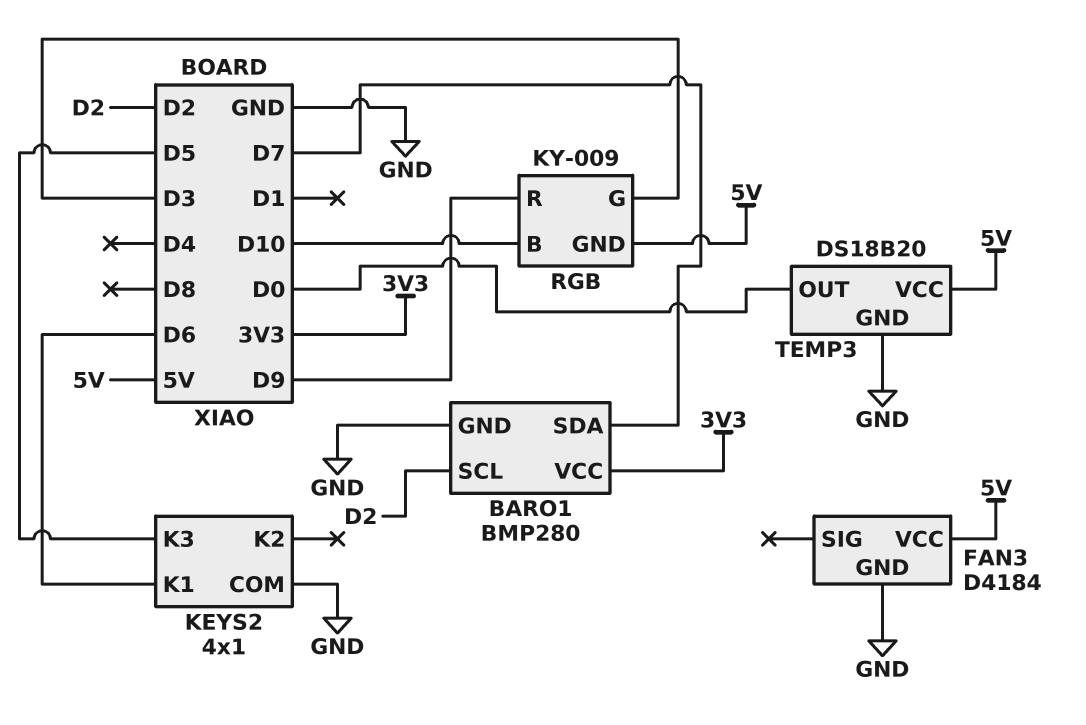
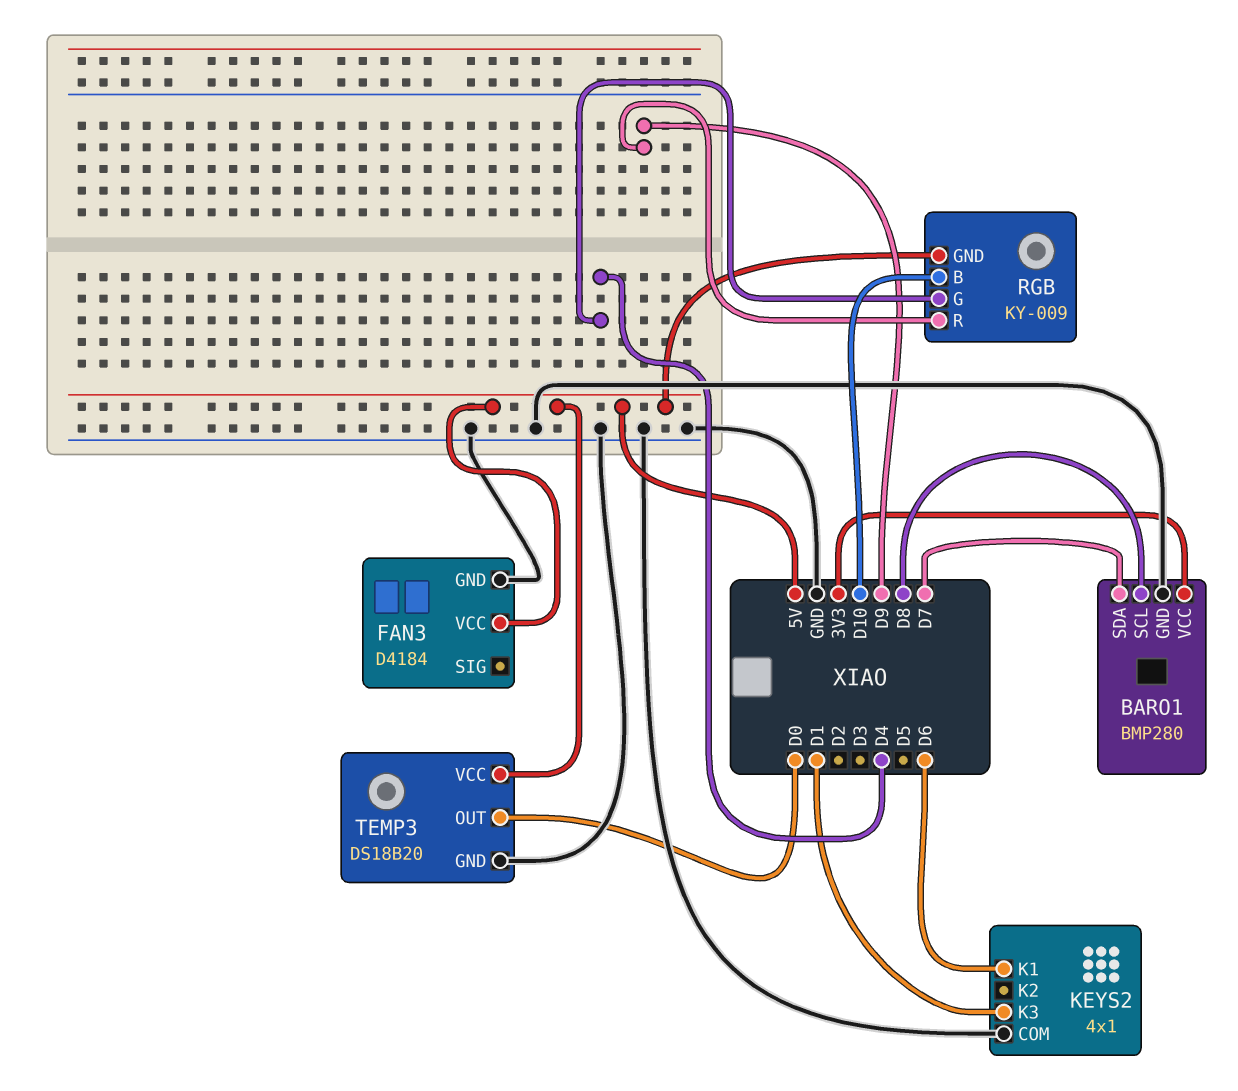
BARO1 pin SCL: D2 -> D8
KEYS2 pin K3: D5 -> D1
RGB pin G: D3 -> D4

